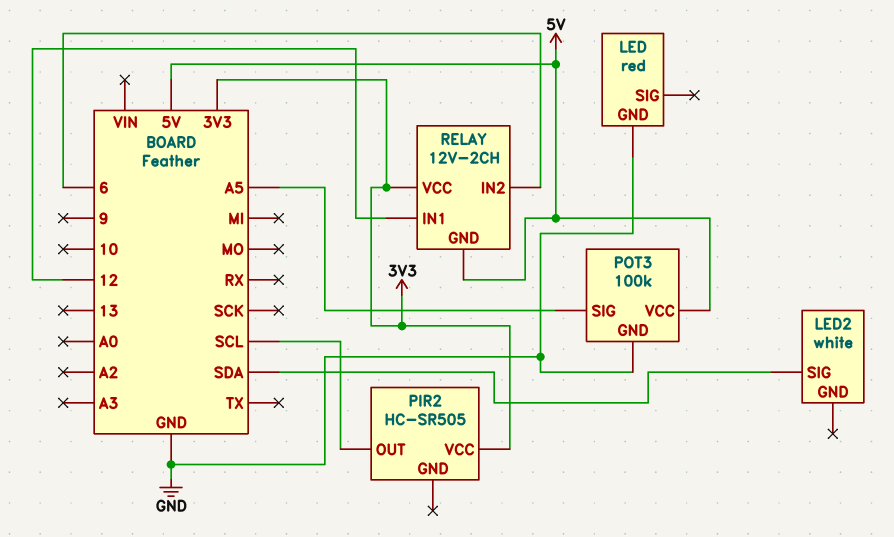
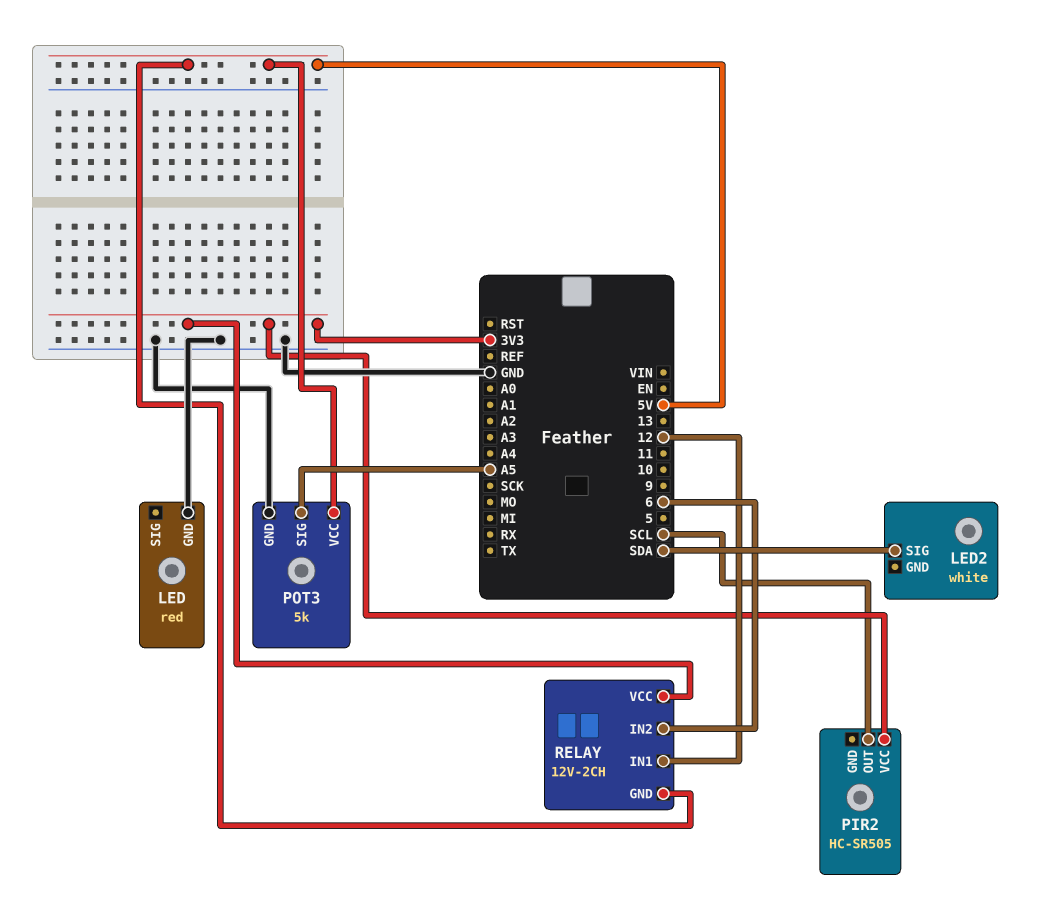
POT3: 100k -> 5k

